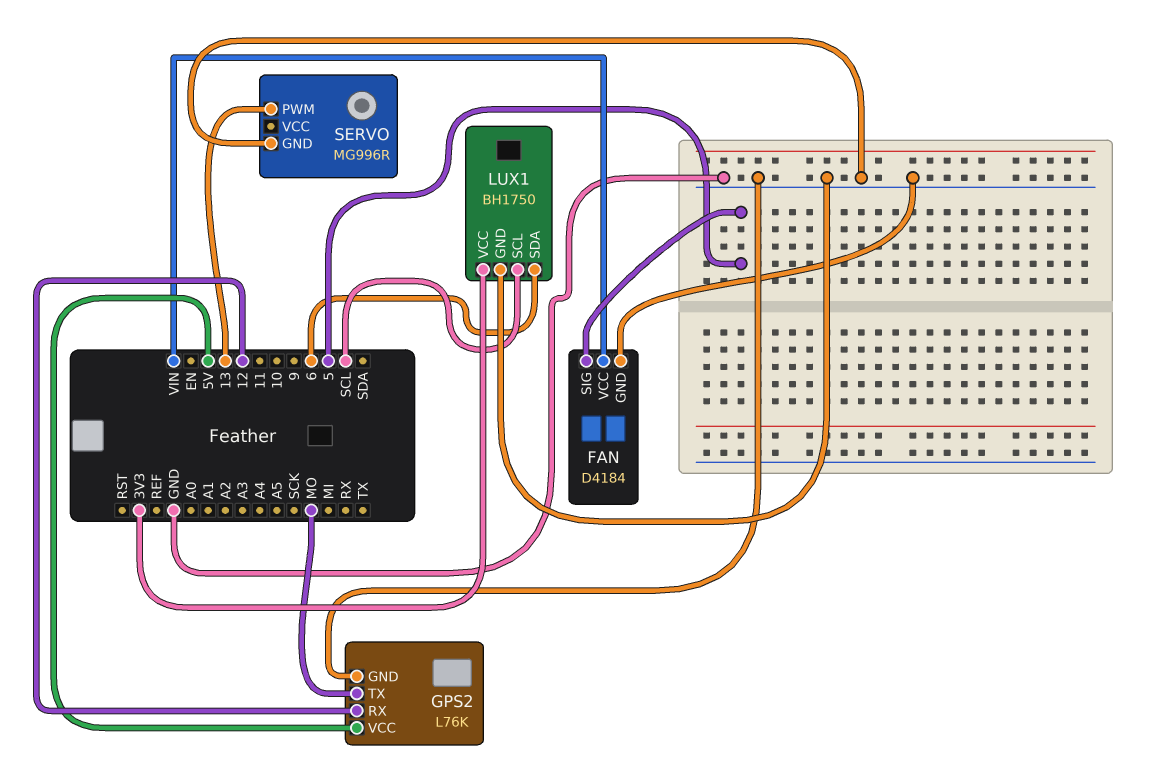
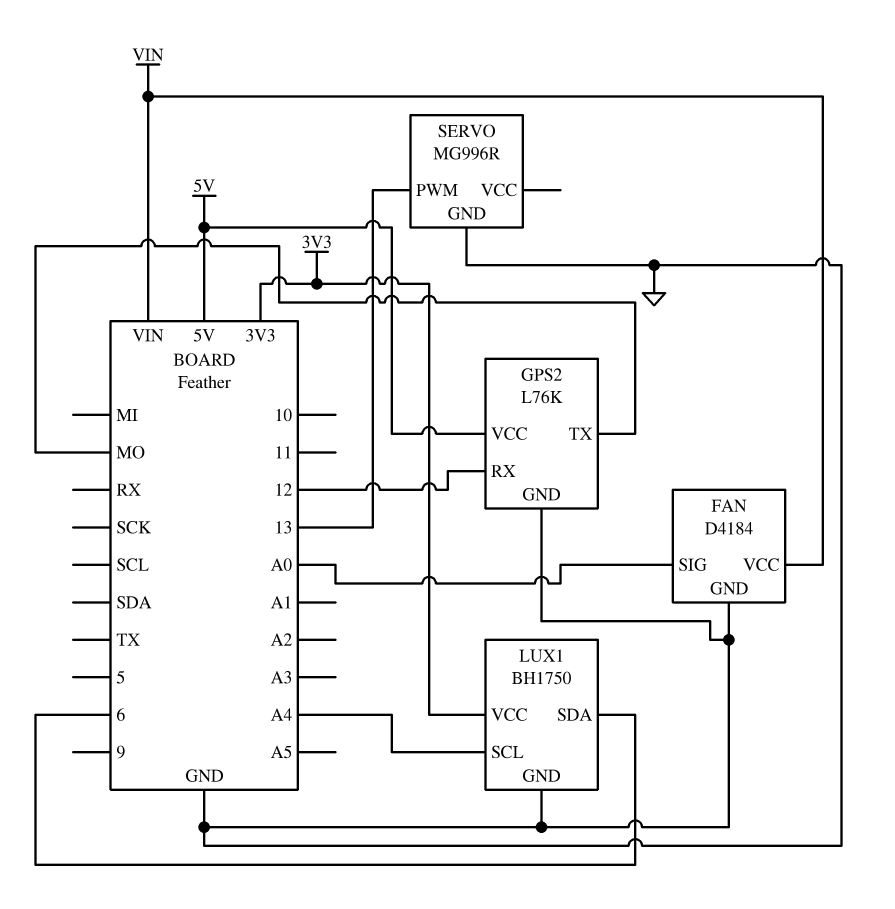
FAN pin SIG: 5 -> A0
LUX1 pin SCL: SCL -> A4

